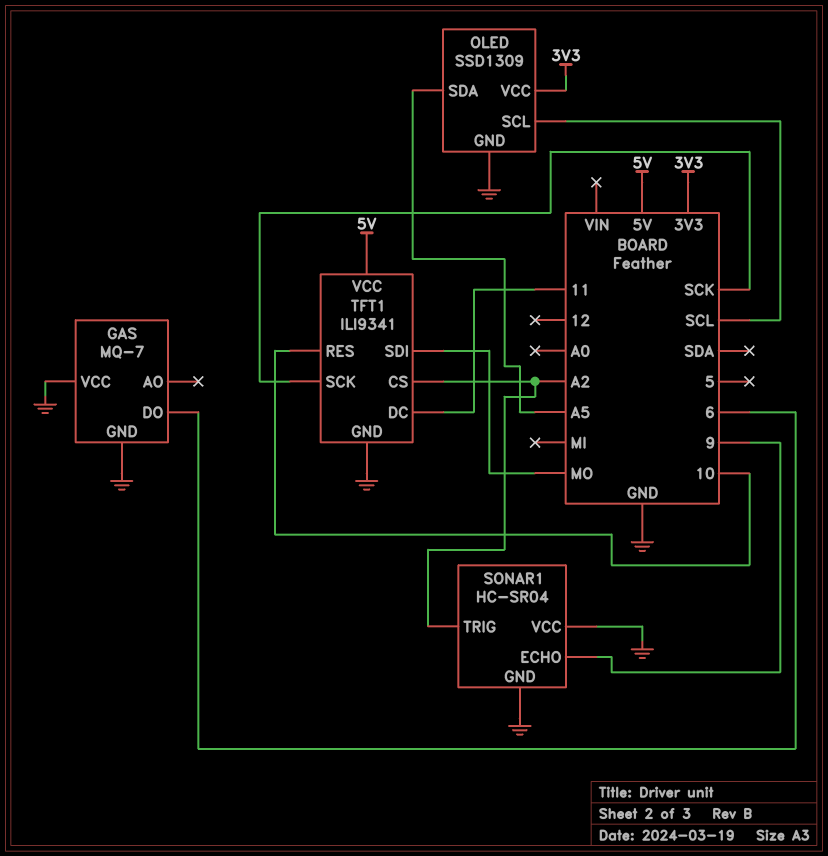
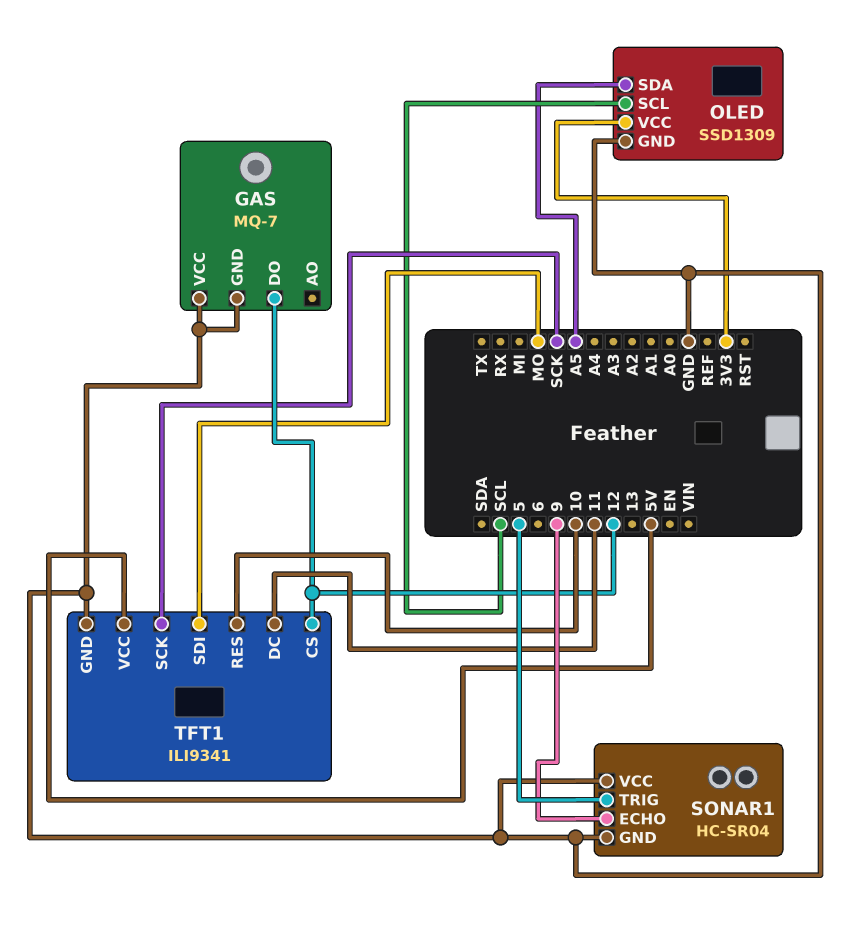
GAS pin DO: 6 -> 12
SONAR1 pin TRIG: A2 -> 5
TFT1 pin CS: A2 -> 12

